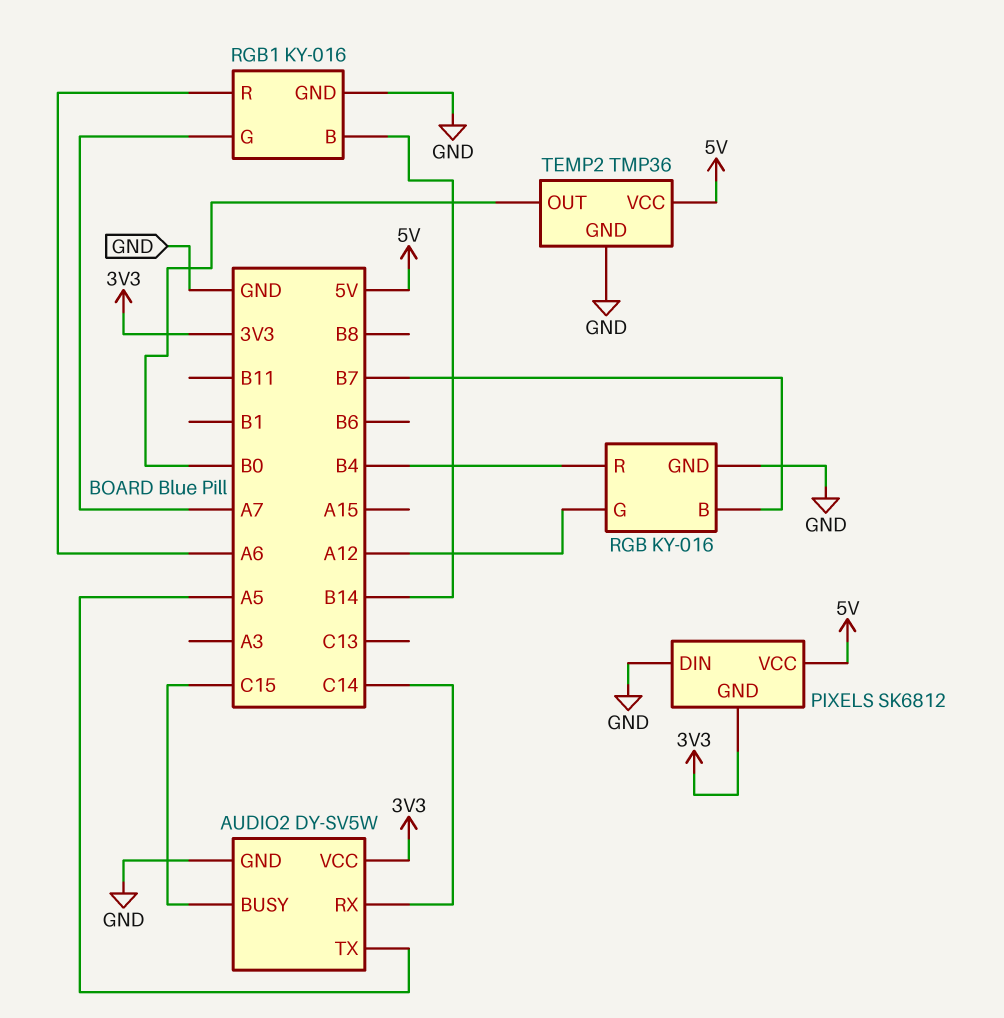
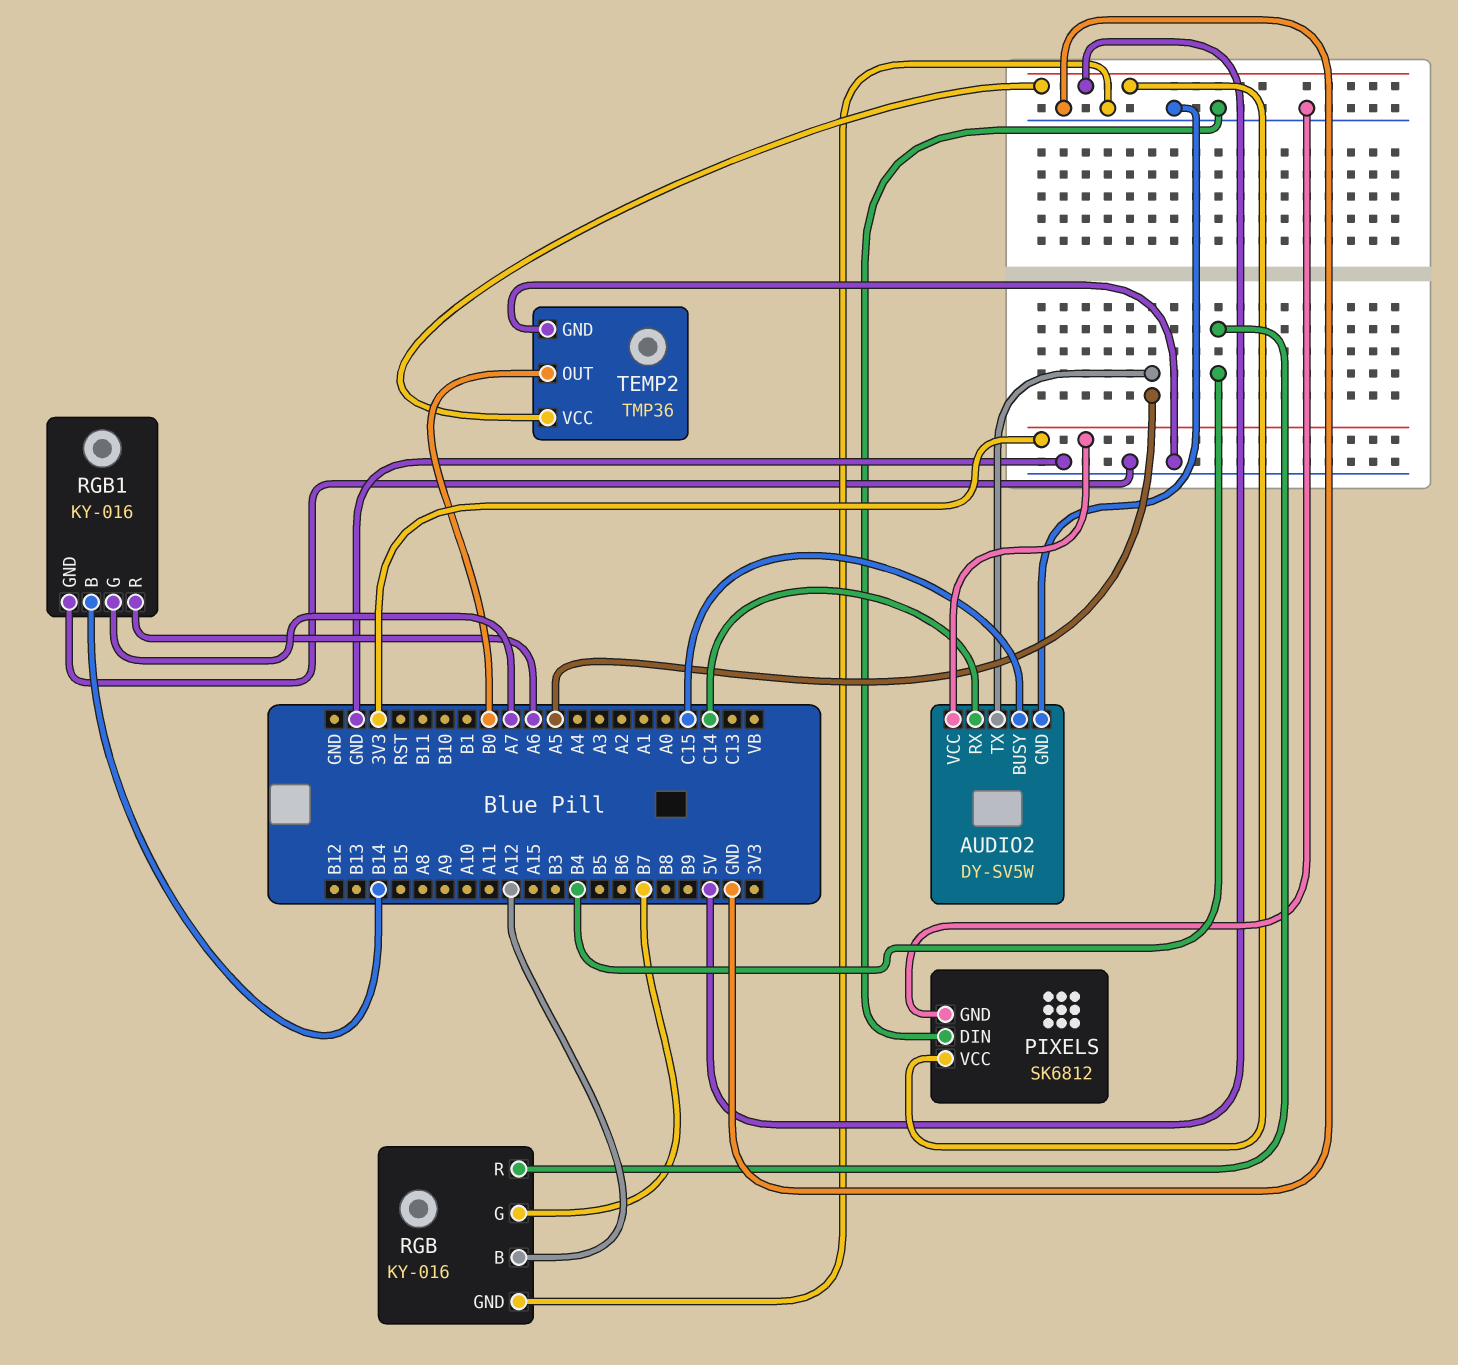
PIXELS pin GND: 3V3 -> GND
RGB pin B: B7 -> A12
RGB pin G: A12 -> B7

